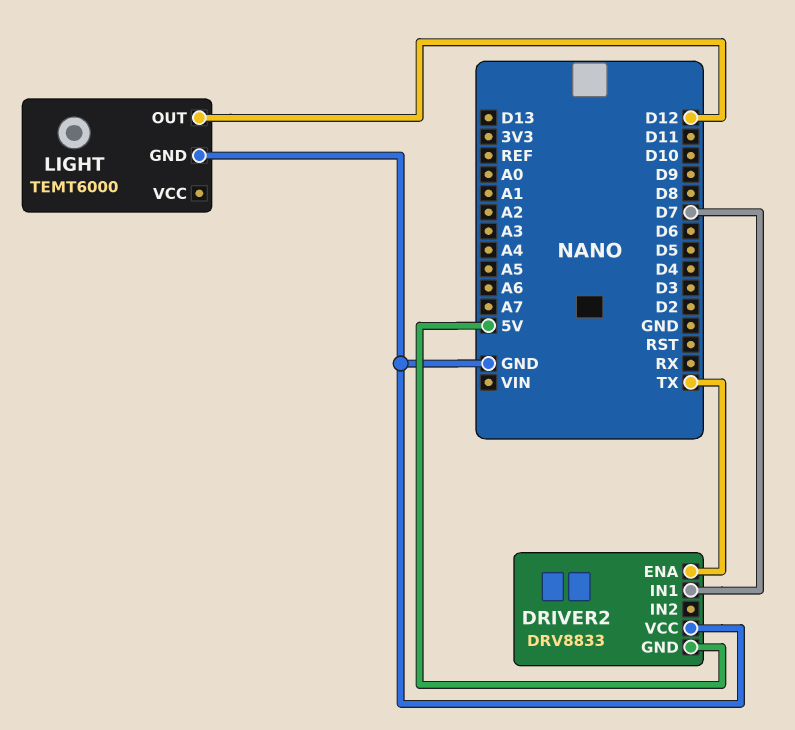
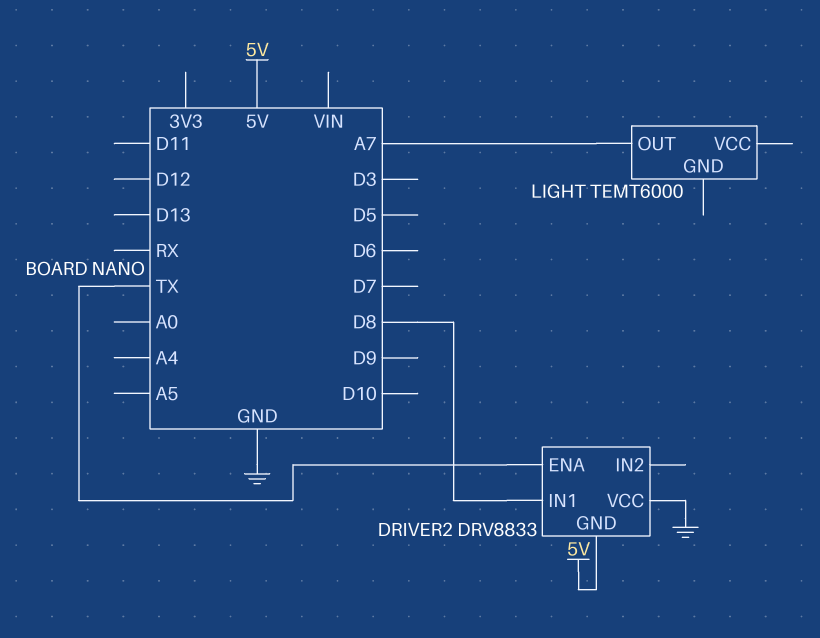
DRIVER2 pin IN1: D7 -> D8
LIGHT pin GND: GND -> none
LIGHT pin OUT: D12 -> A7

